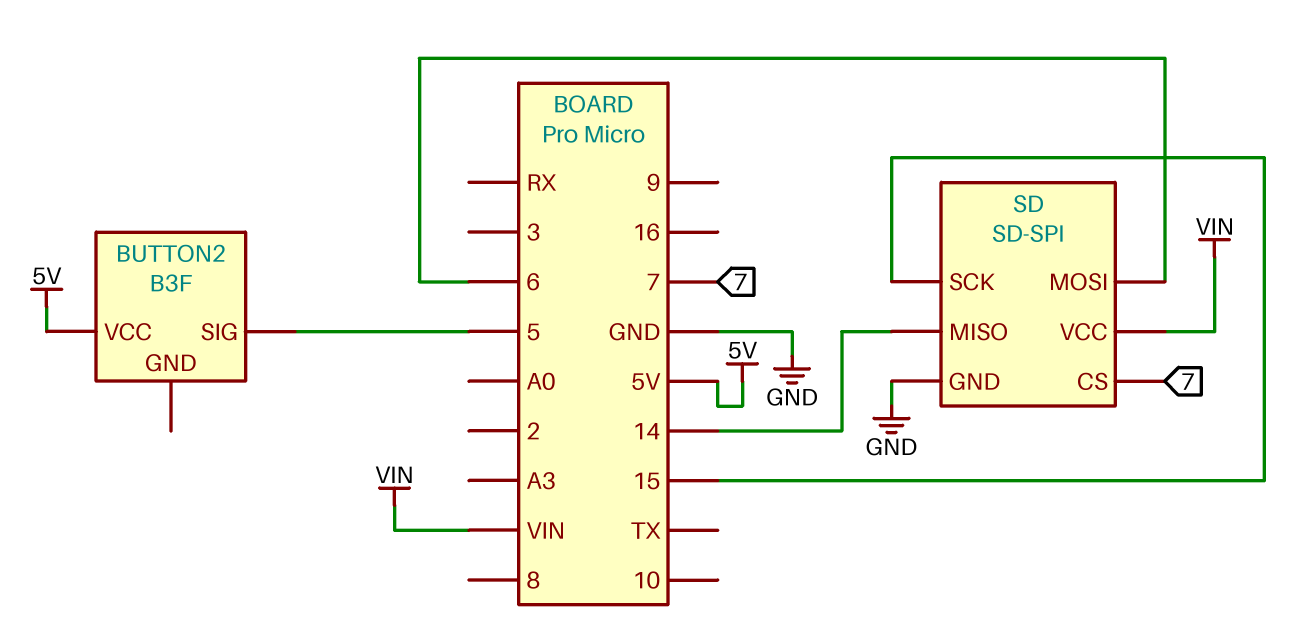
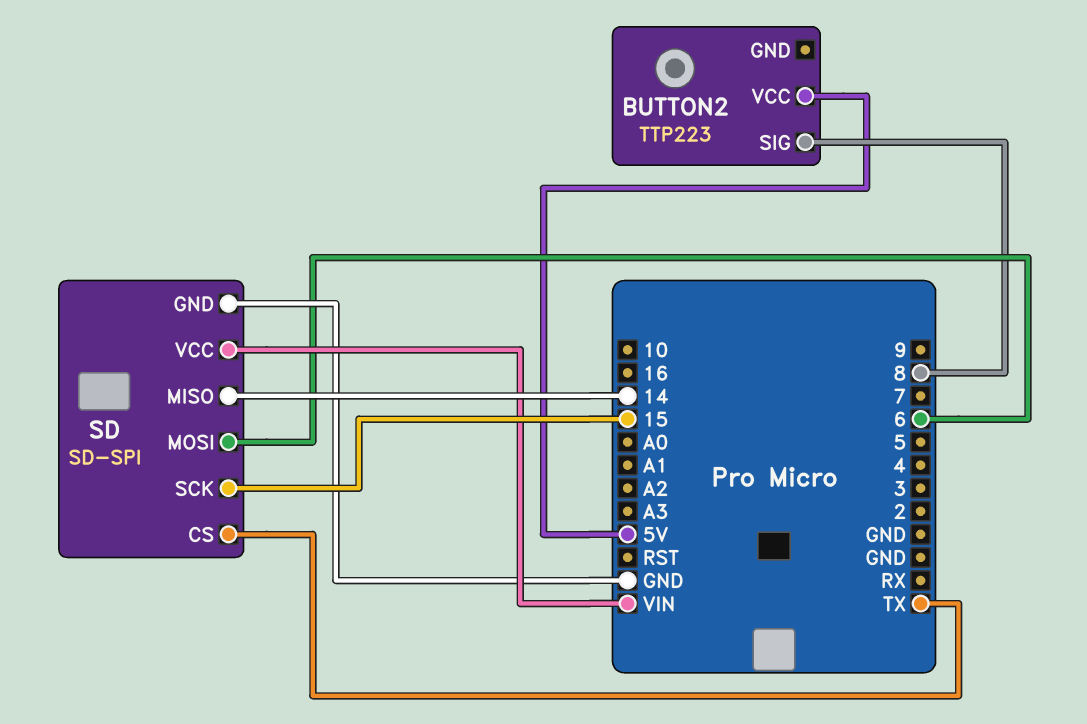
BUTTON2: B3F -> TTP223
BUTTON2 pin SIG: 5 -> 8
SD pin CS: 7 -> TX

